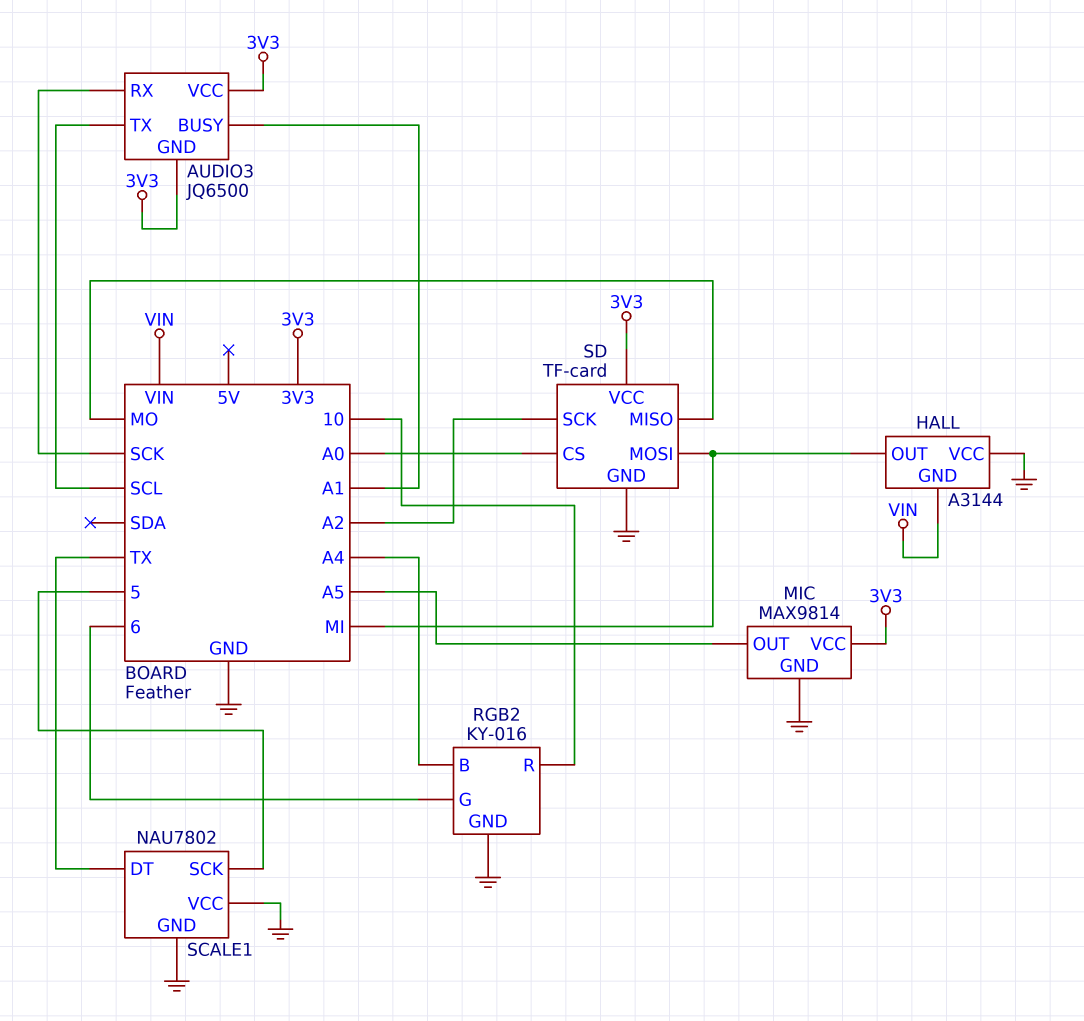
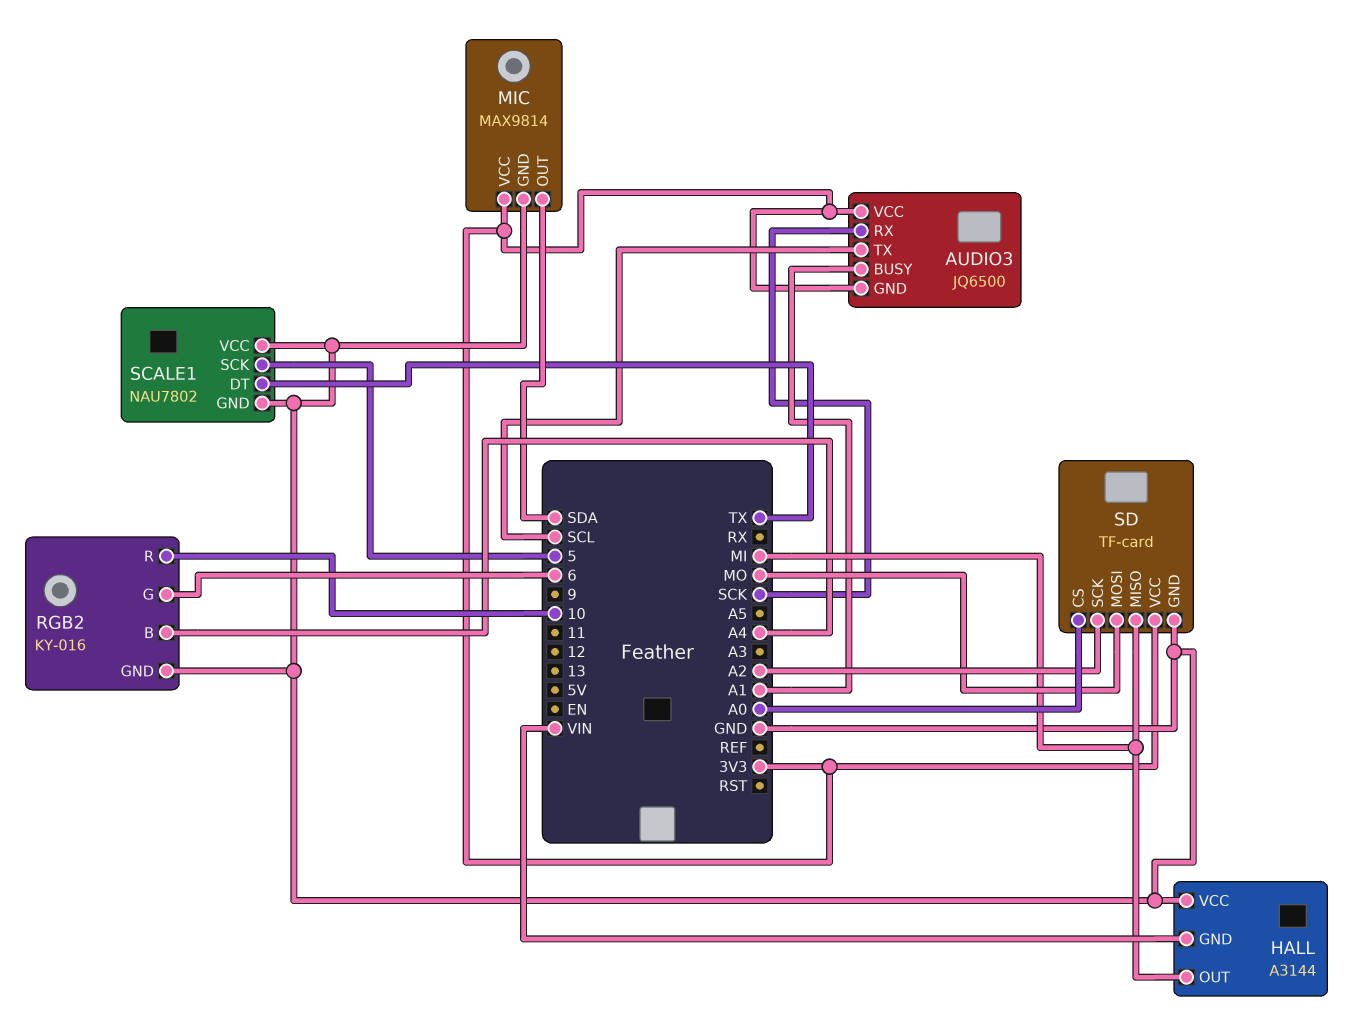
MIC pin OUT: A5 -> SDA
SD pin MISO: MO -> MI
SD pin MOSI: MI -> MO

